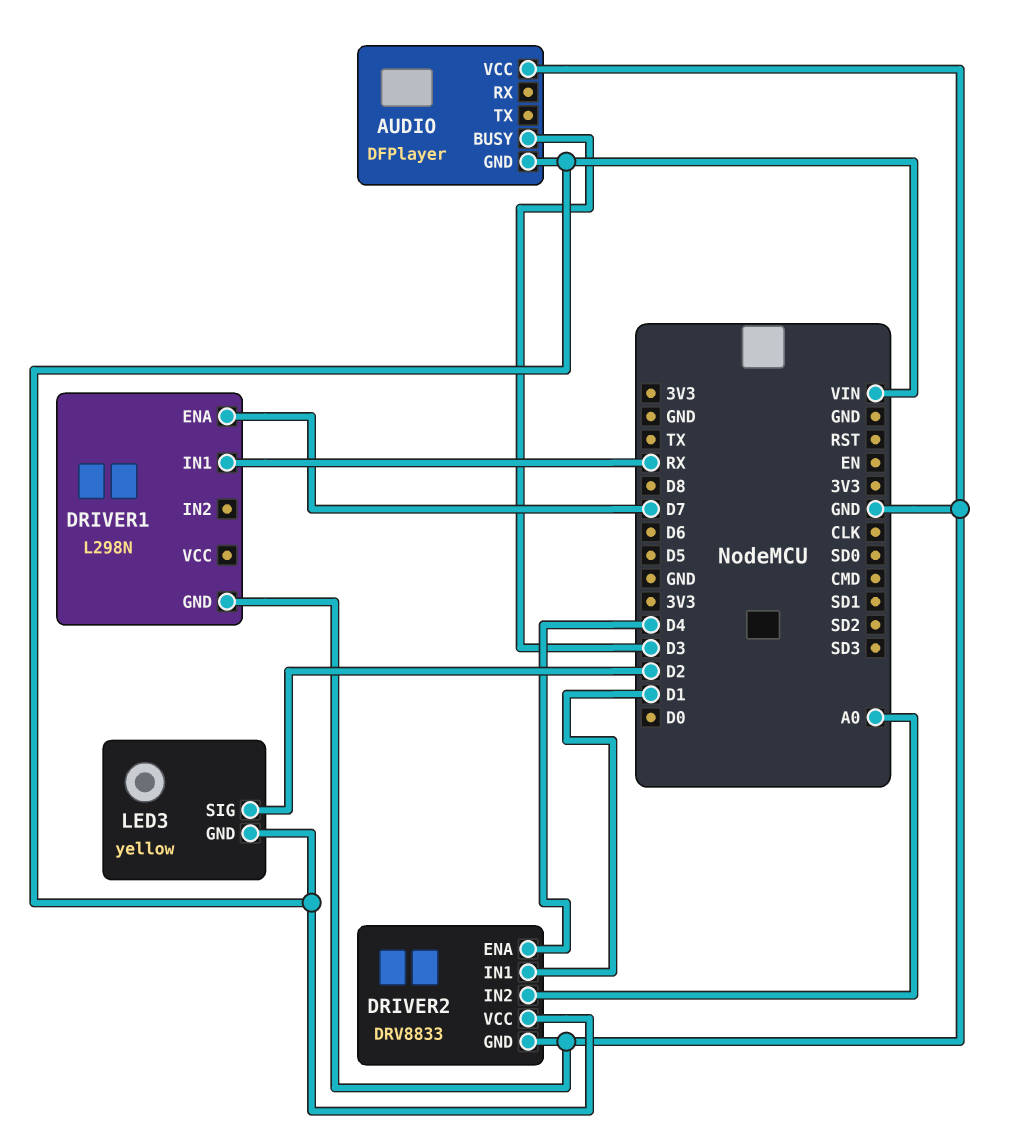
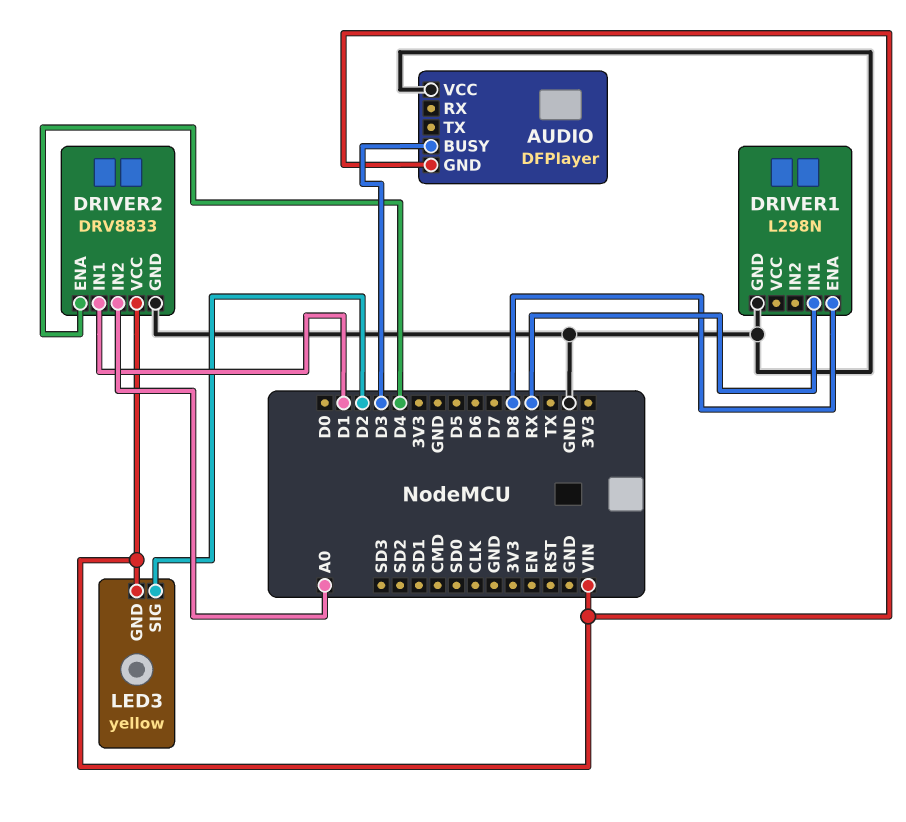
DRIVER1 pin ENA: D7 -> D8

